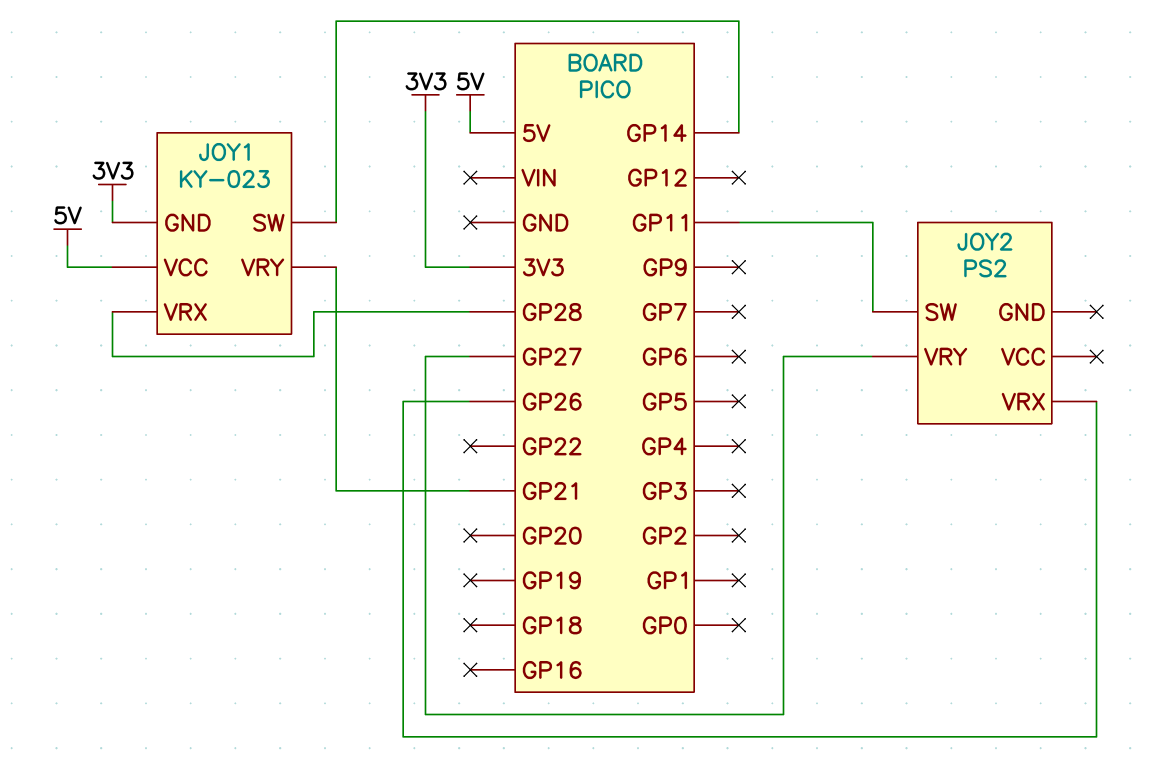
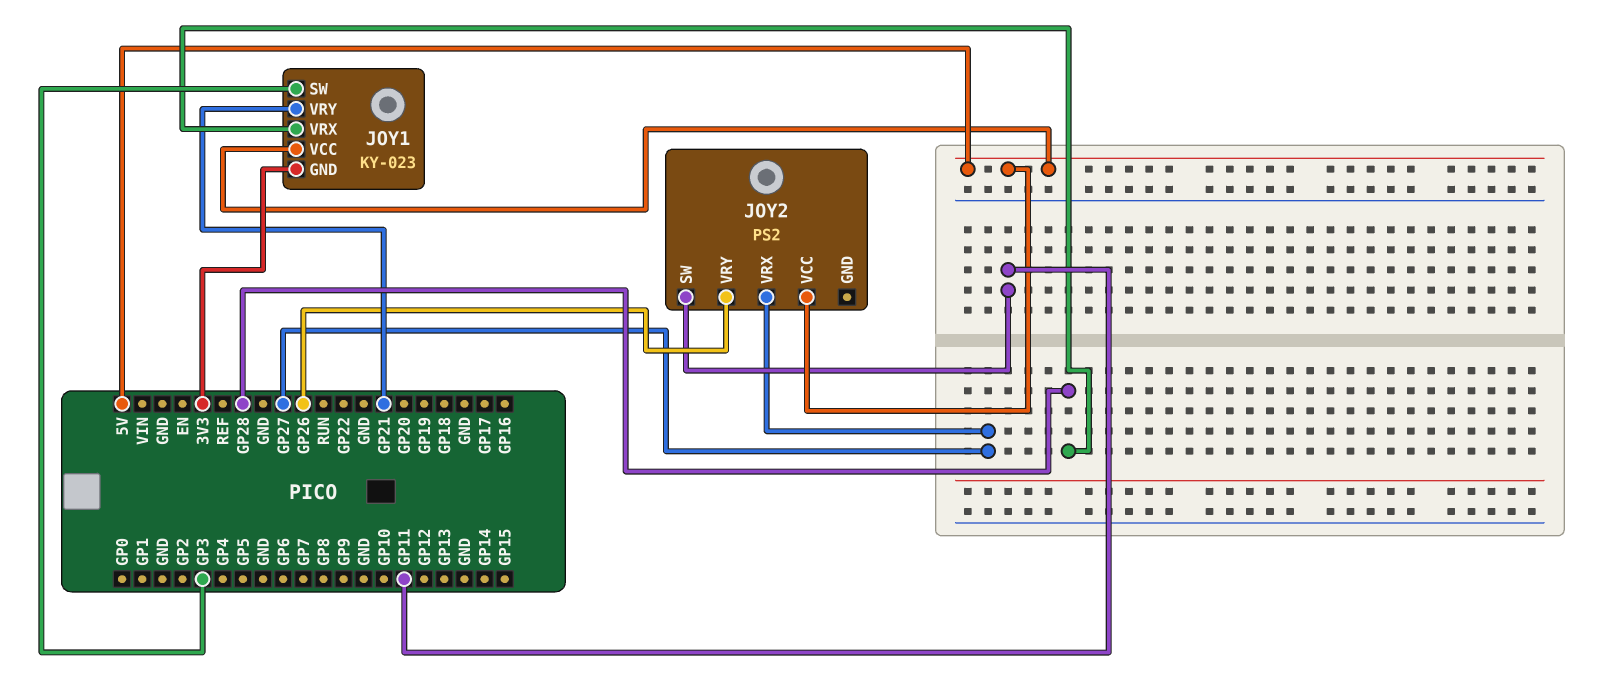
JOY1 pin SW: GP14 -> GP3
JOY2 pin VCC: none -> 5V
JOY2 pin VRX: GP26 -> GP27
JOY2 pin VRY: GP27 -> GP26

